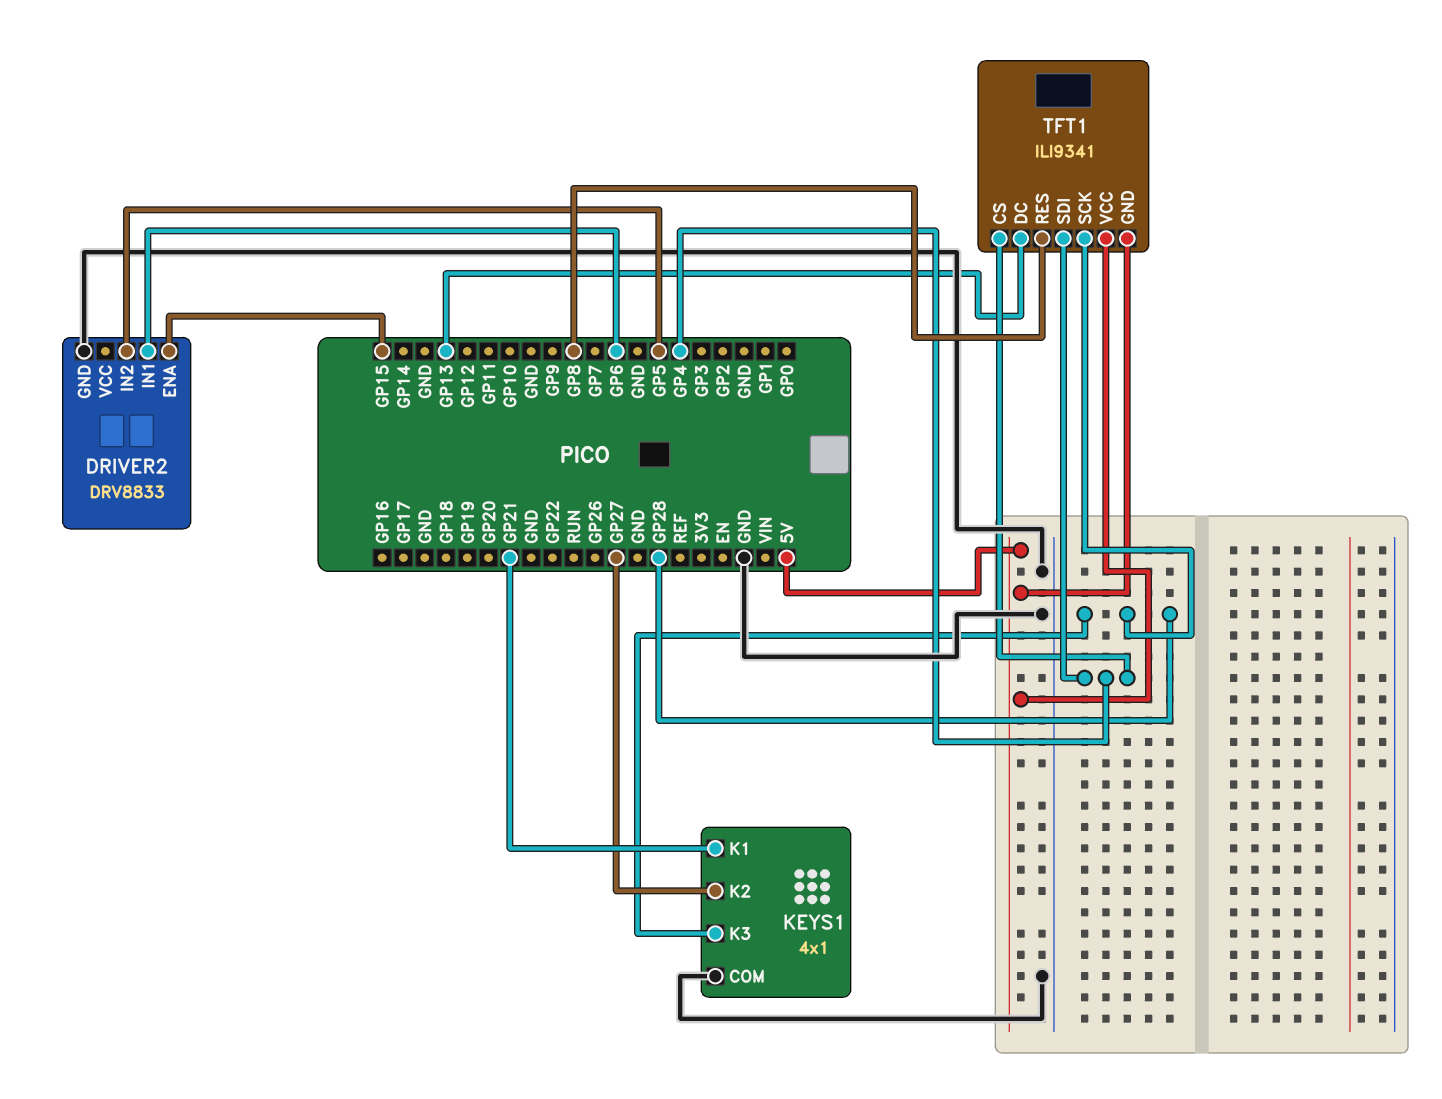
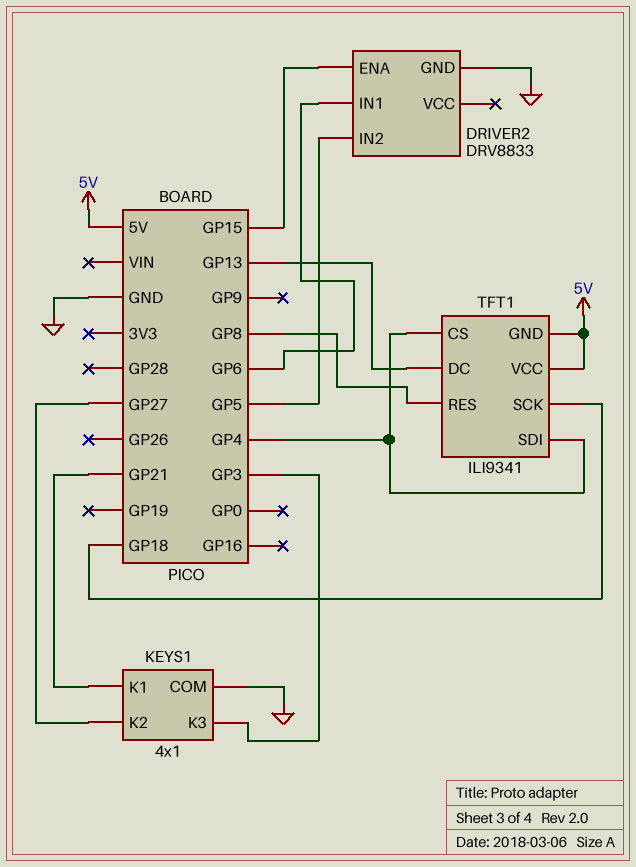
KEYS1 pin K3: GP28 -> GP3
TFT1 pin SCK: GP28 -> GP18

